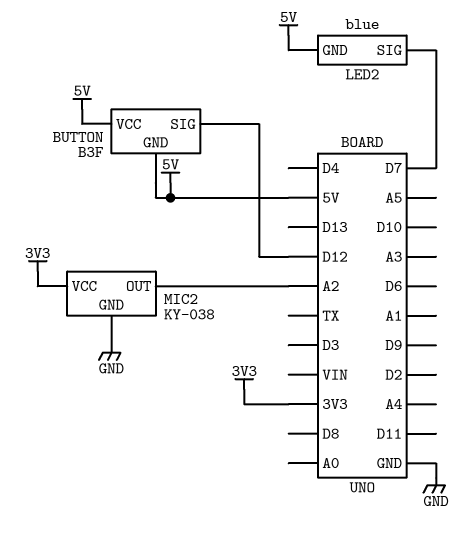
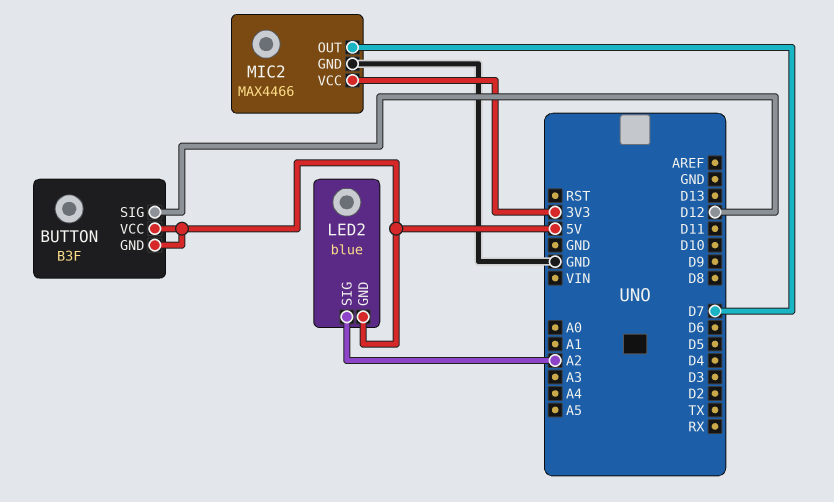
LED2 pin SIG: D7 -> A2
MIC2: KY-038 -> MAX4466
MIC2 pin OUT: A2 -> D7

